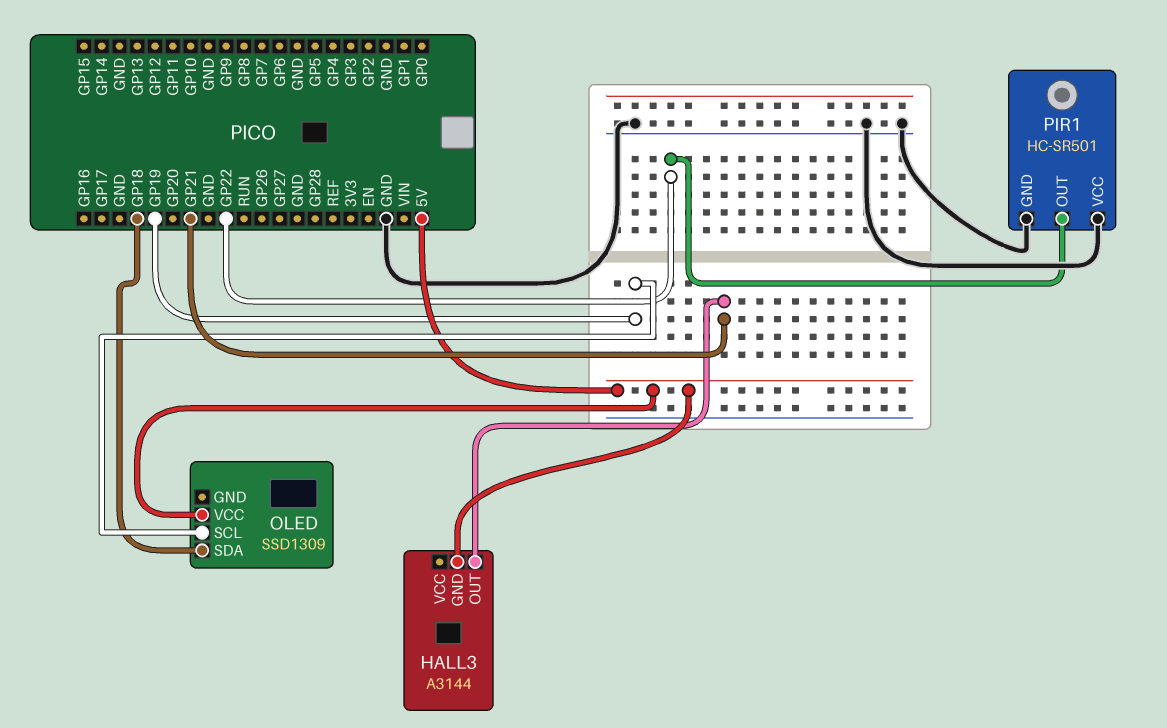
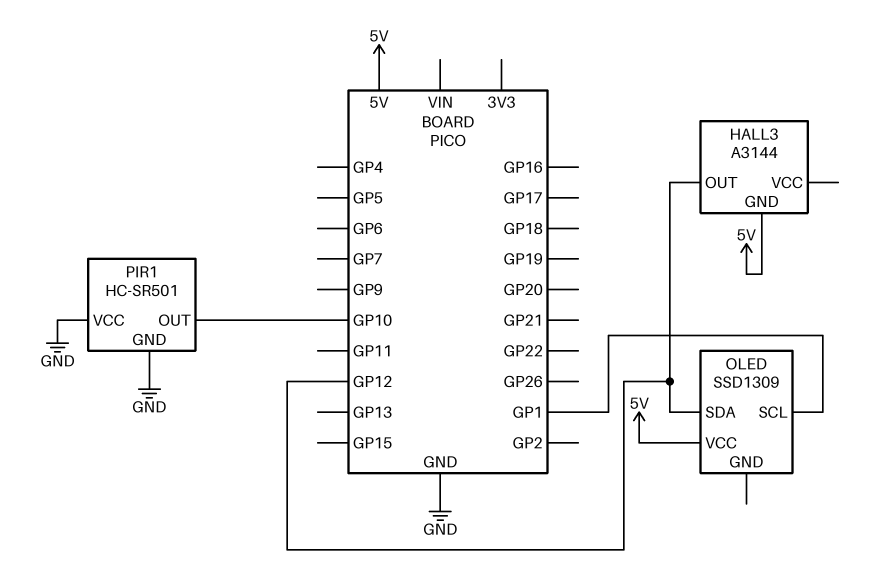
HALL3 pin OUT: GP21 -> GP12
OLED pin SCL: GP19 -> GP1
OLED pin SDA: GP18 -> GP12
PIR1 pin OUT: GP22 -> GP10

